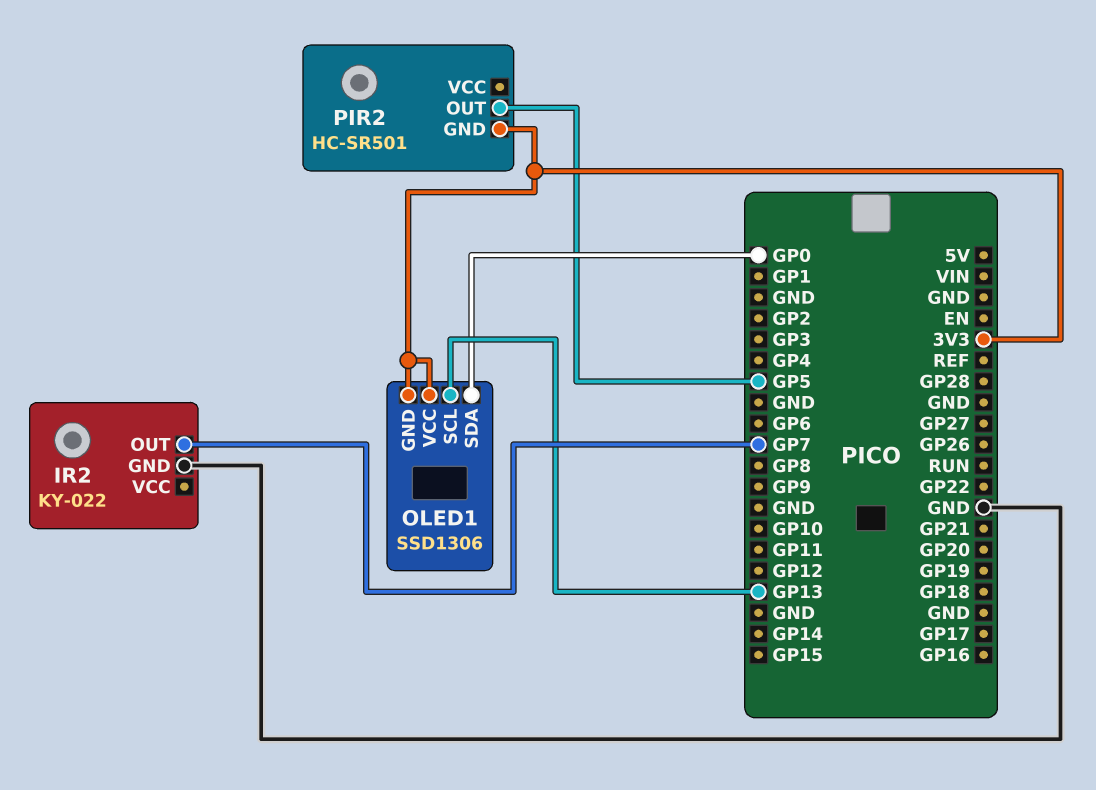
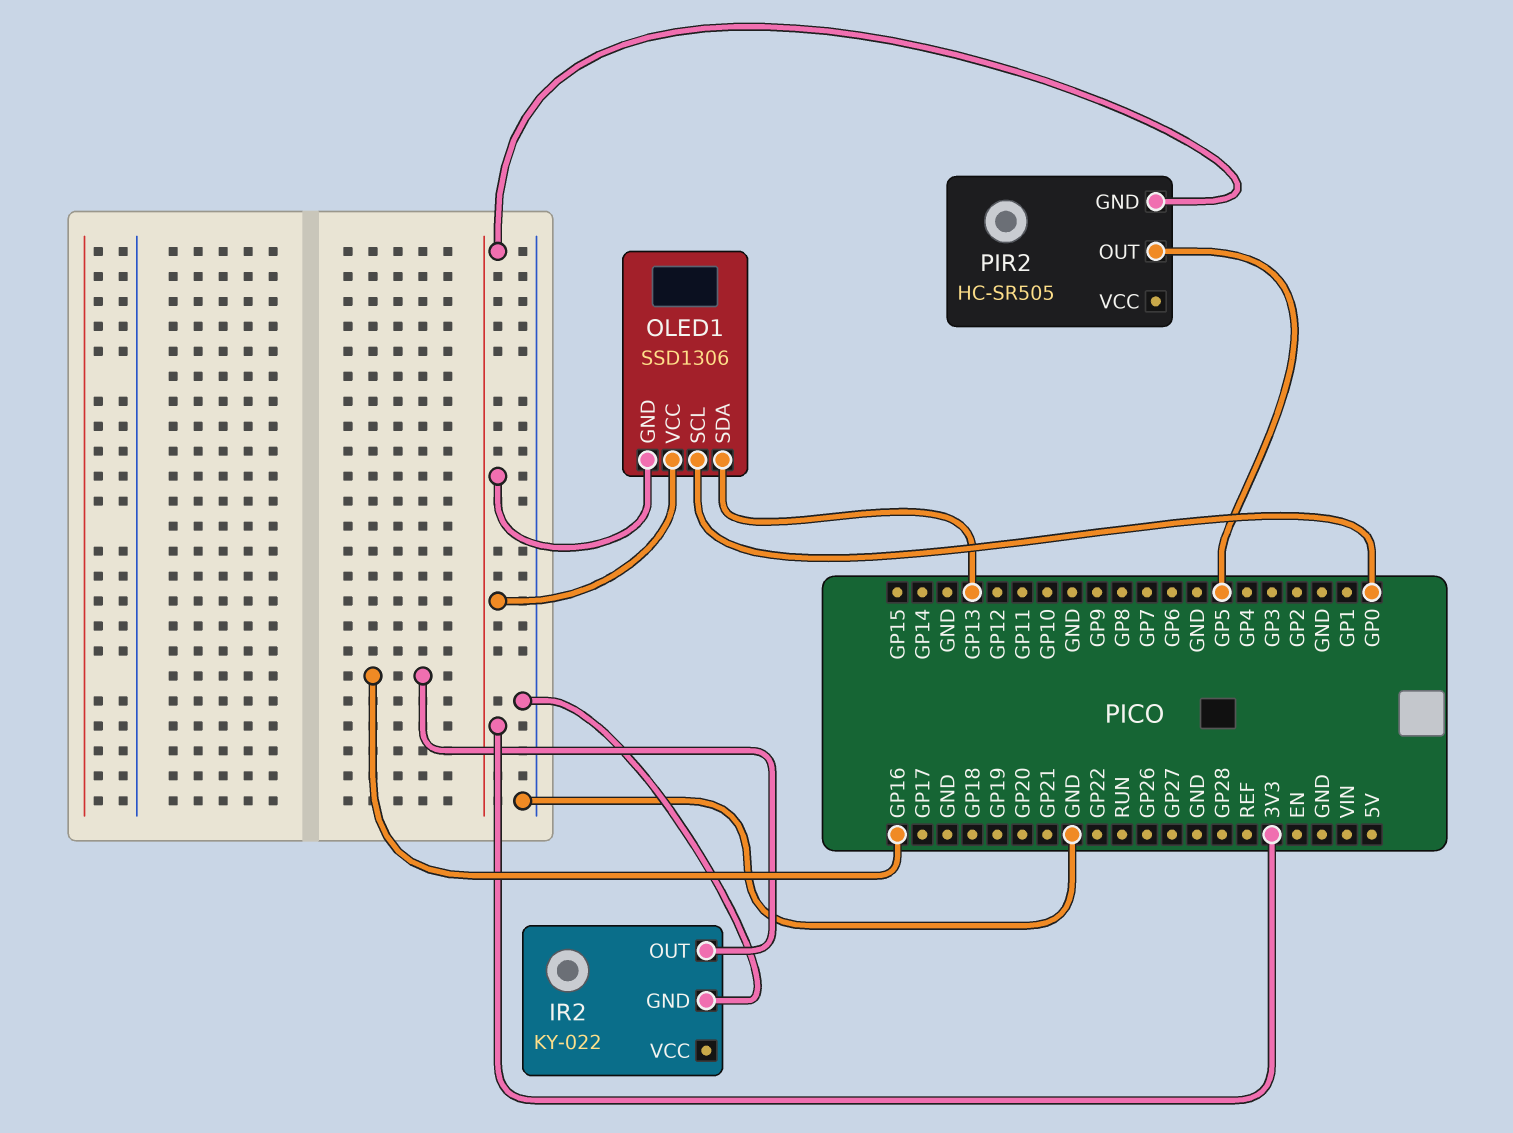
IR2 pin OUT: GP7 -> GP16
OLED1 pin SCL: GP13 -> GP0
OLED1 pin SDA: GP0 -> GP13
PIR2: HC-SR501 -> HC-SR505

